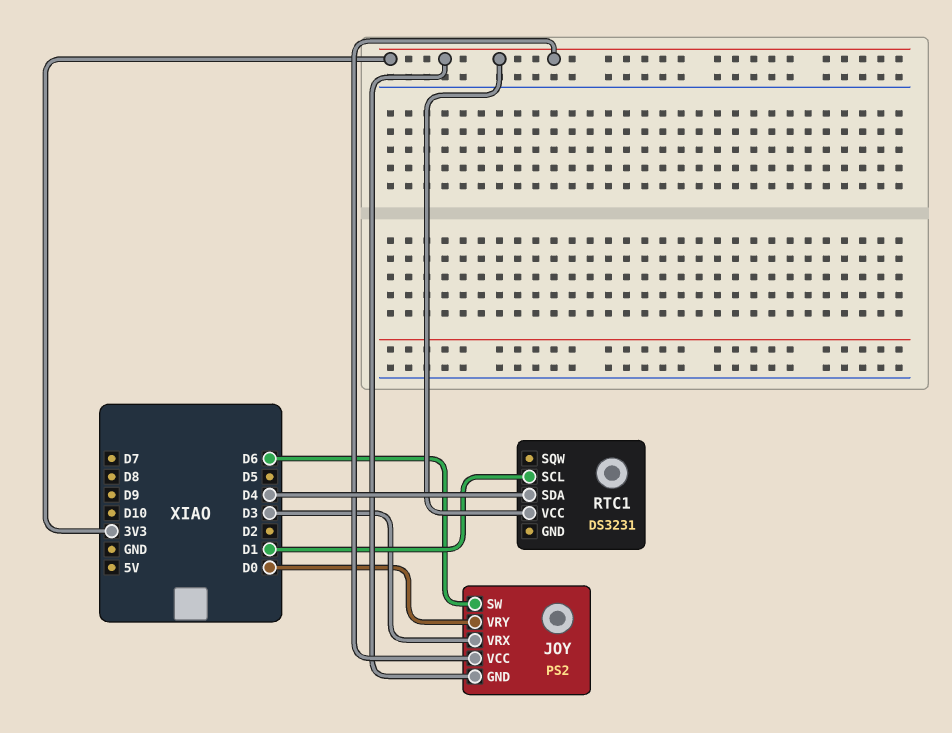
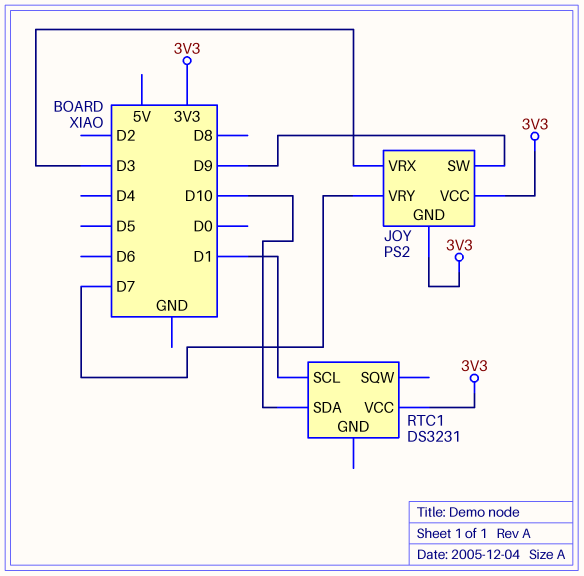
JOY pin SW: D6 -> D9
JOY pin VRY: D0 -> D7
RTC1 pin SDA: D4 -> D10

